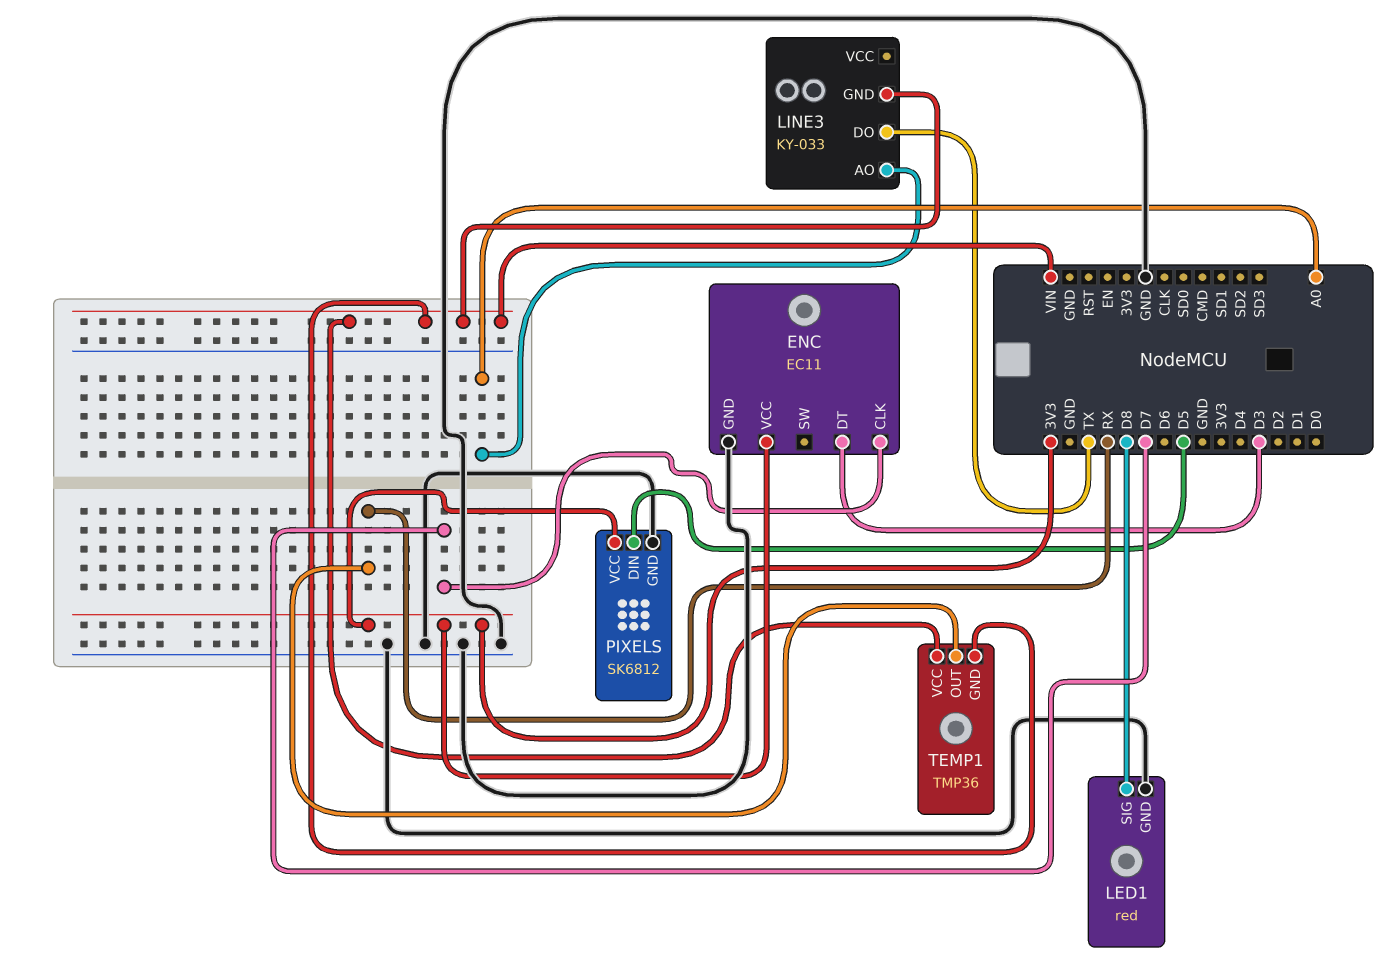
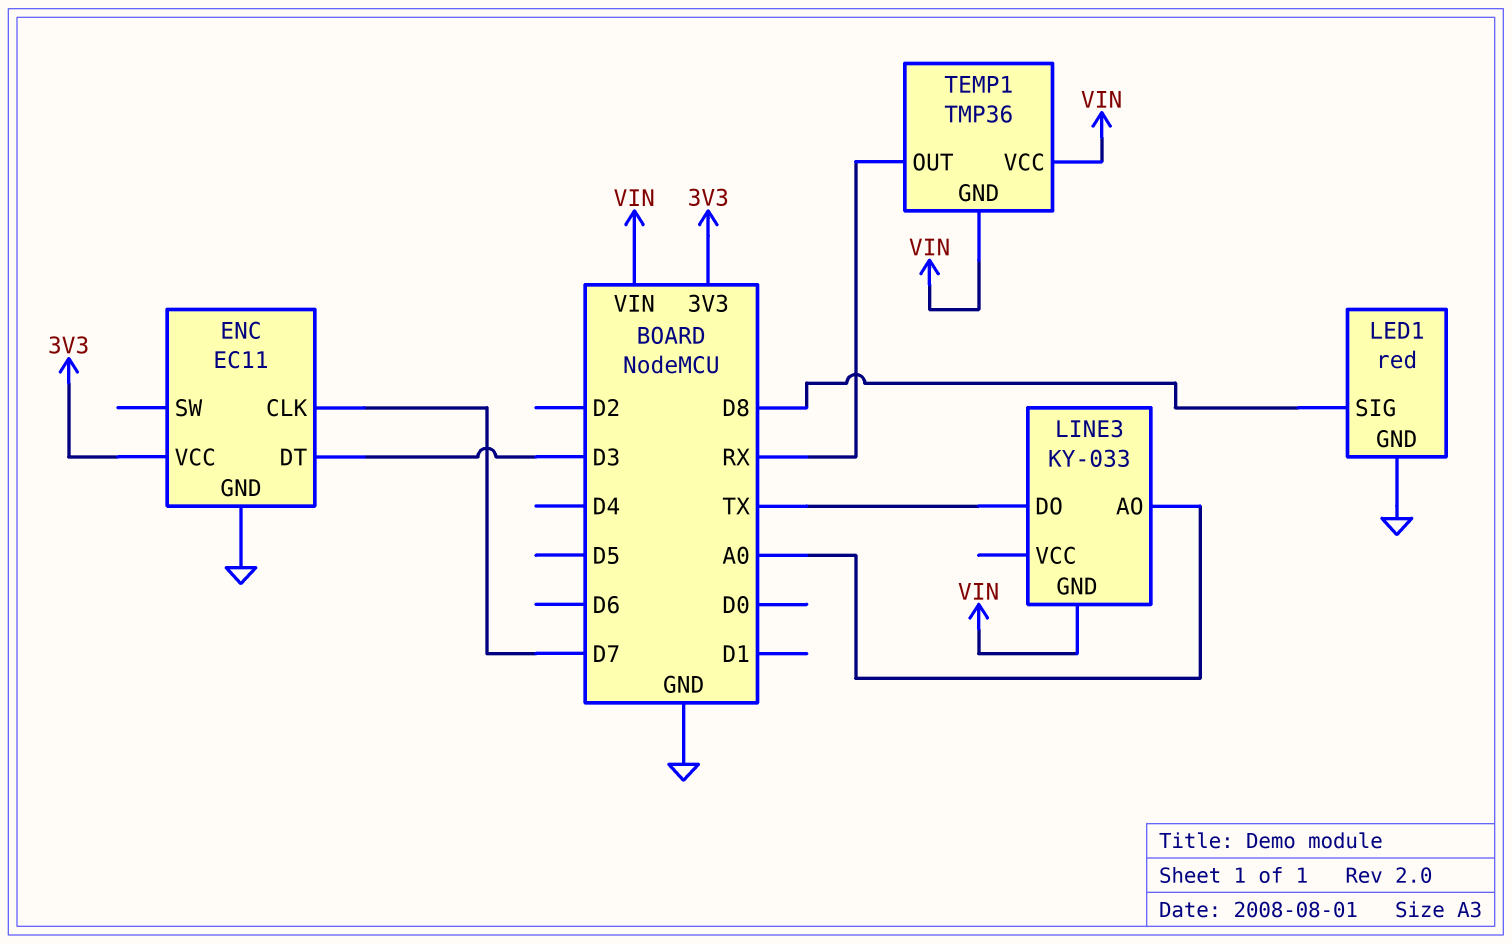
PIXELS: SK6812 -> none
PIXELS pin DIN: D5 -> none
PIXELS pin GND: GND -> none
PIXELS pin VCC: 3V3 -> none

